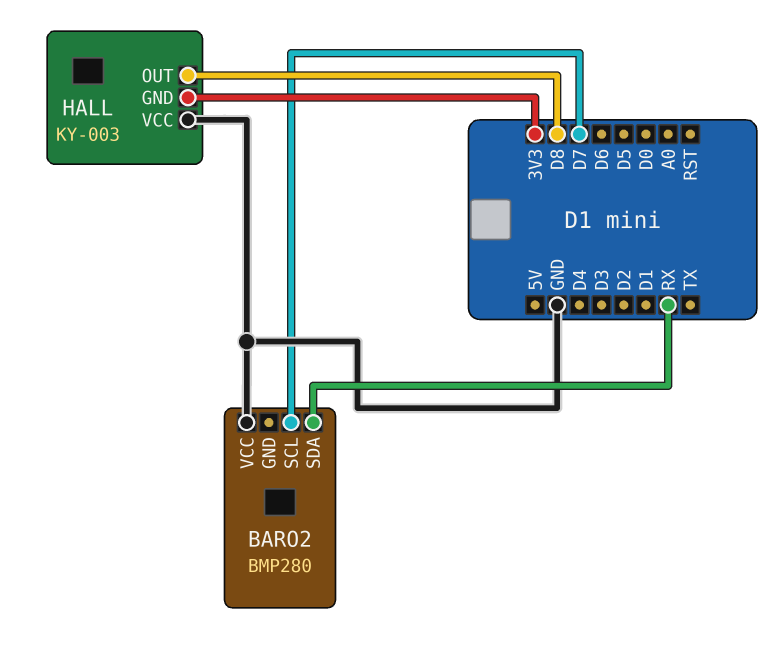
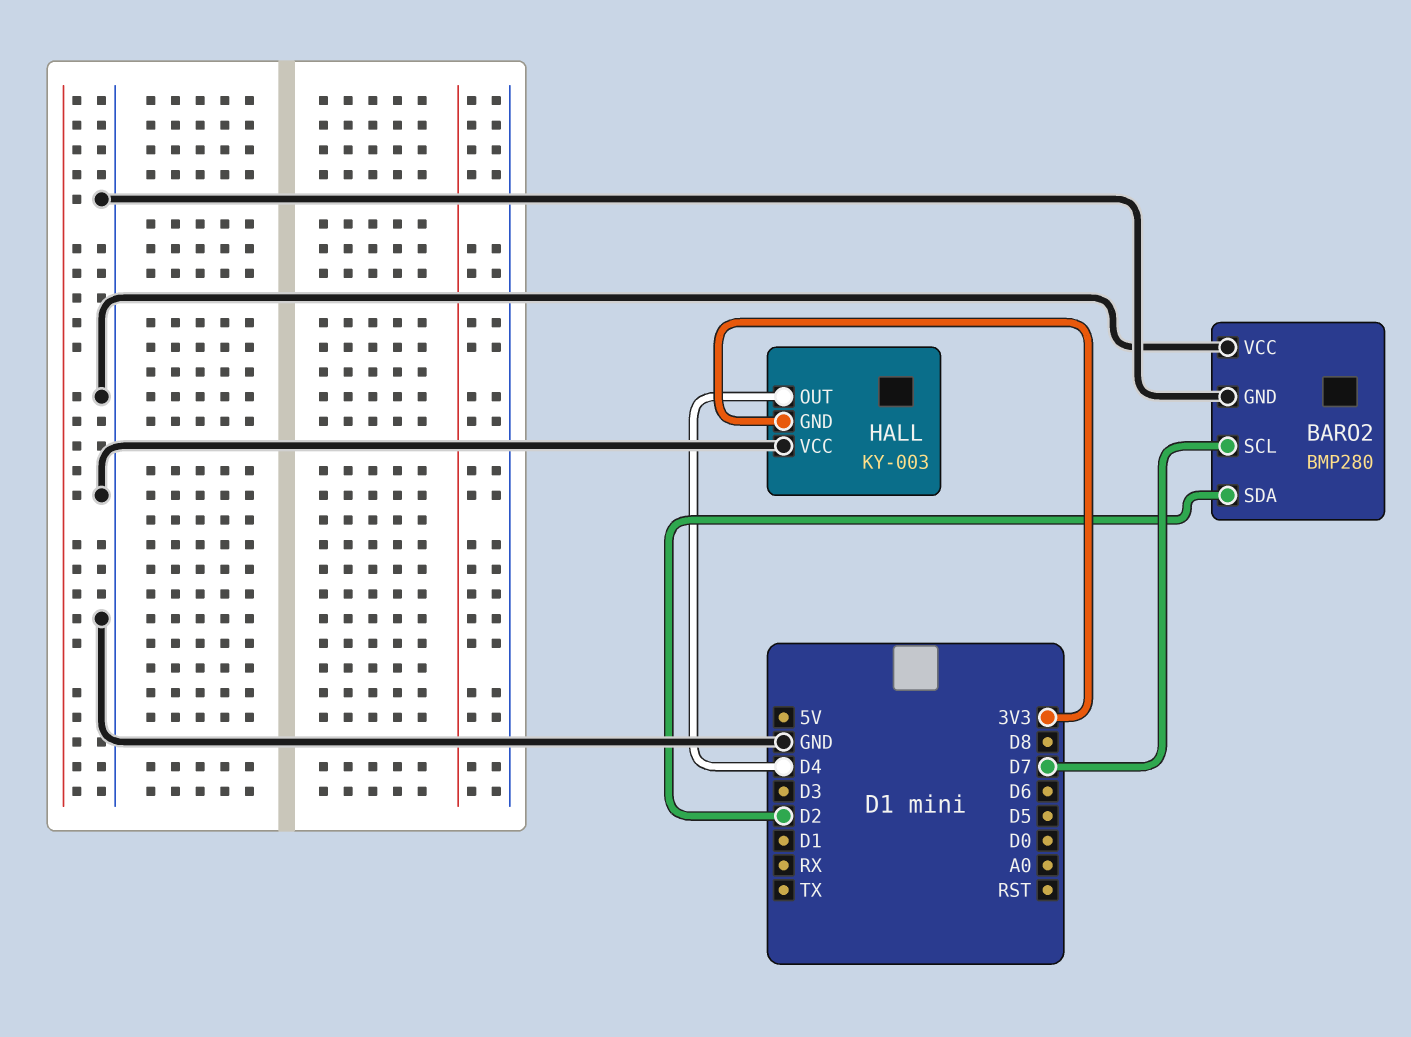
BARO2 pin GND: none -> GND
BARO2 pin SDA: RX -> D2
HALL pin OUT: D8 -> D4

